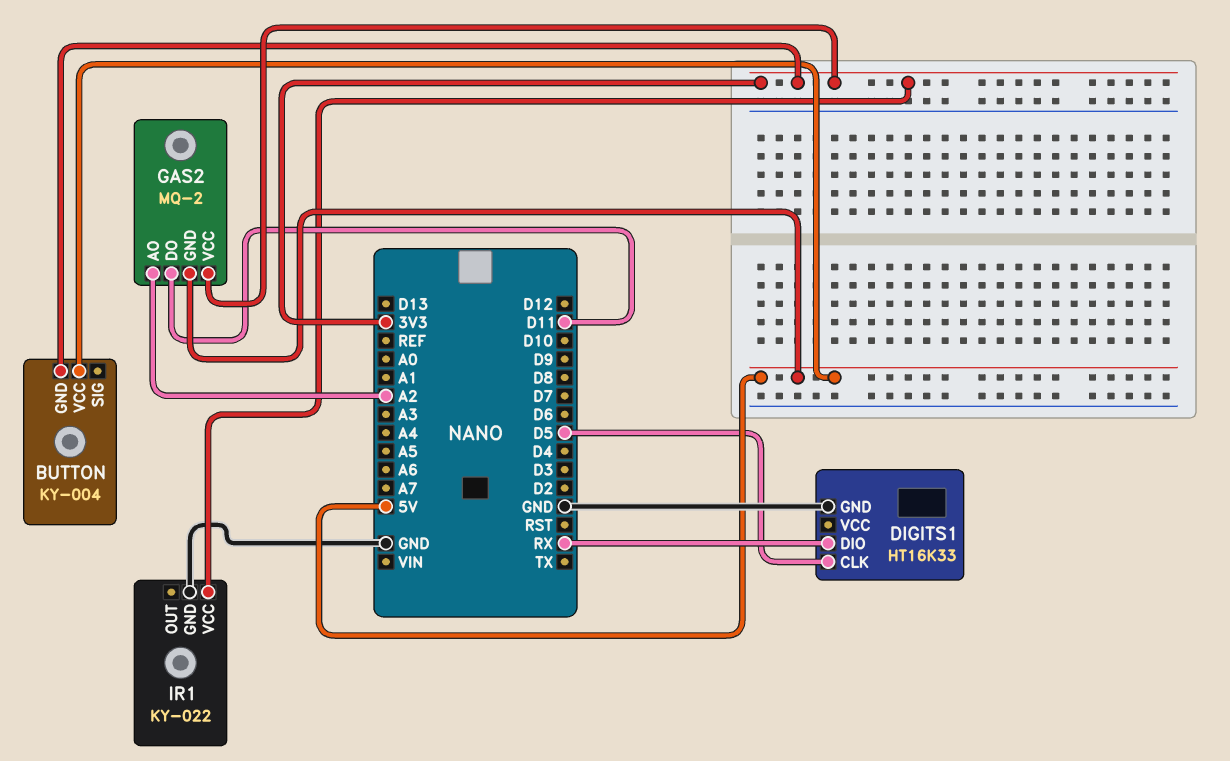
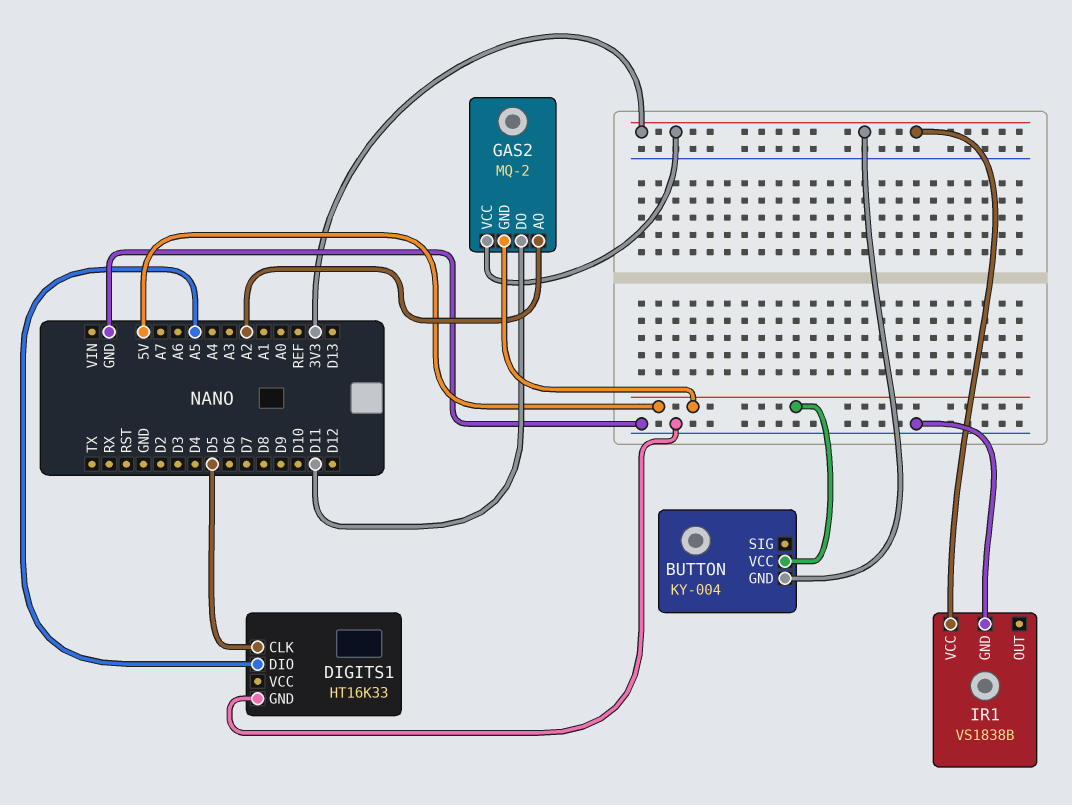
DIGITS1 pin DIO: RX -> A5
IR1: KY-022 -> VS1838B

